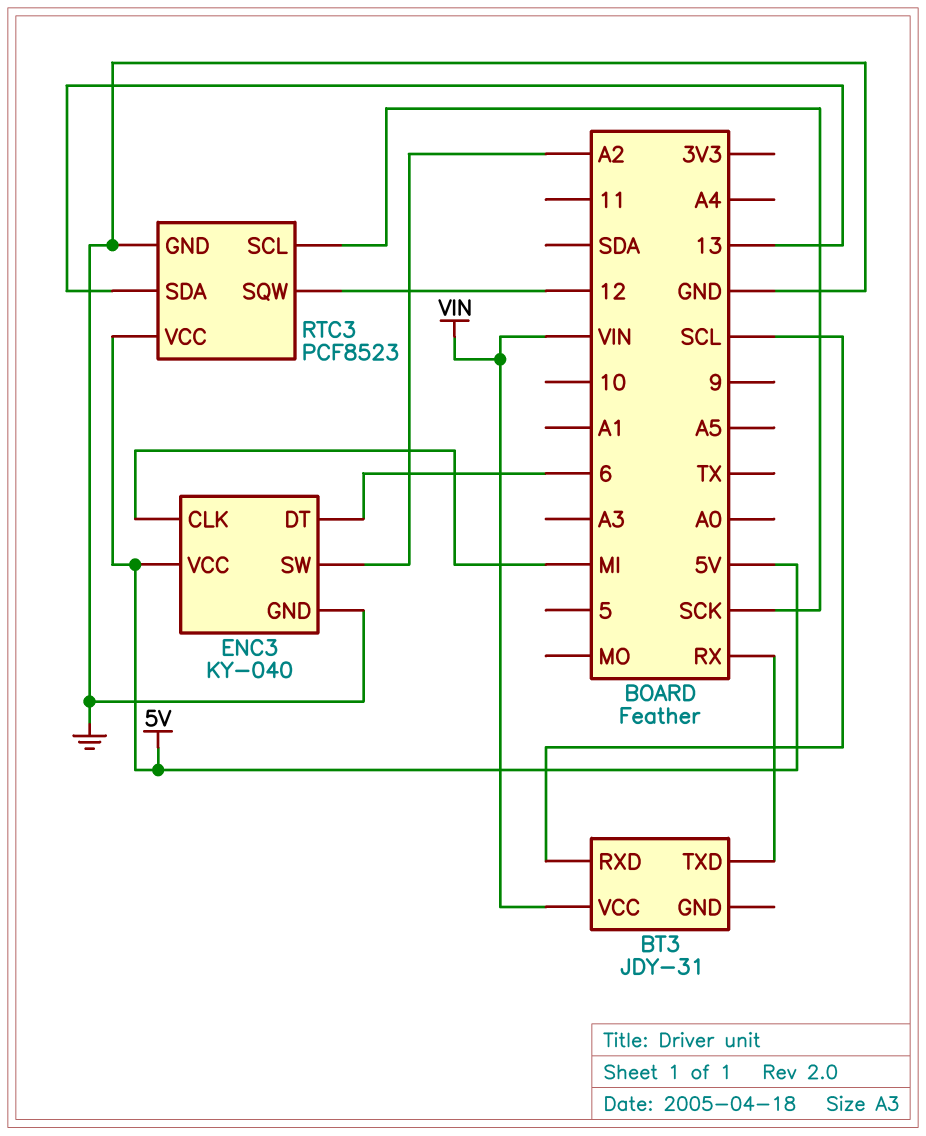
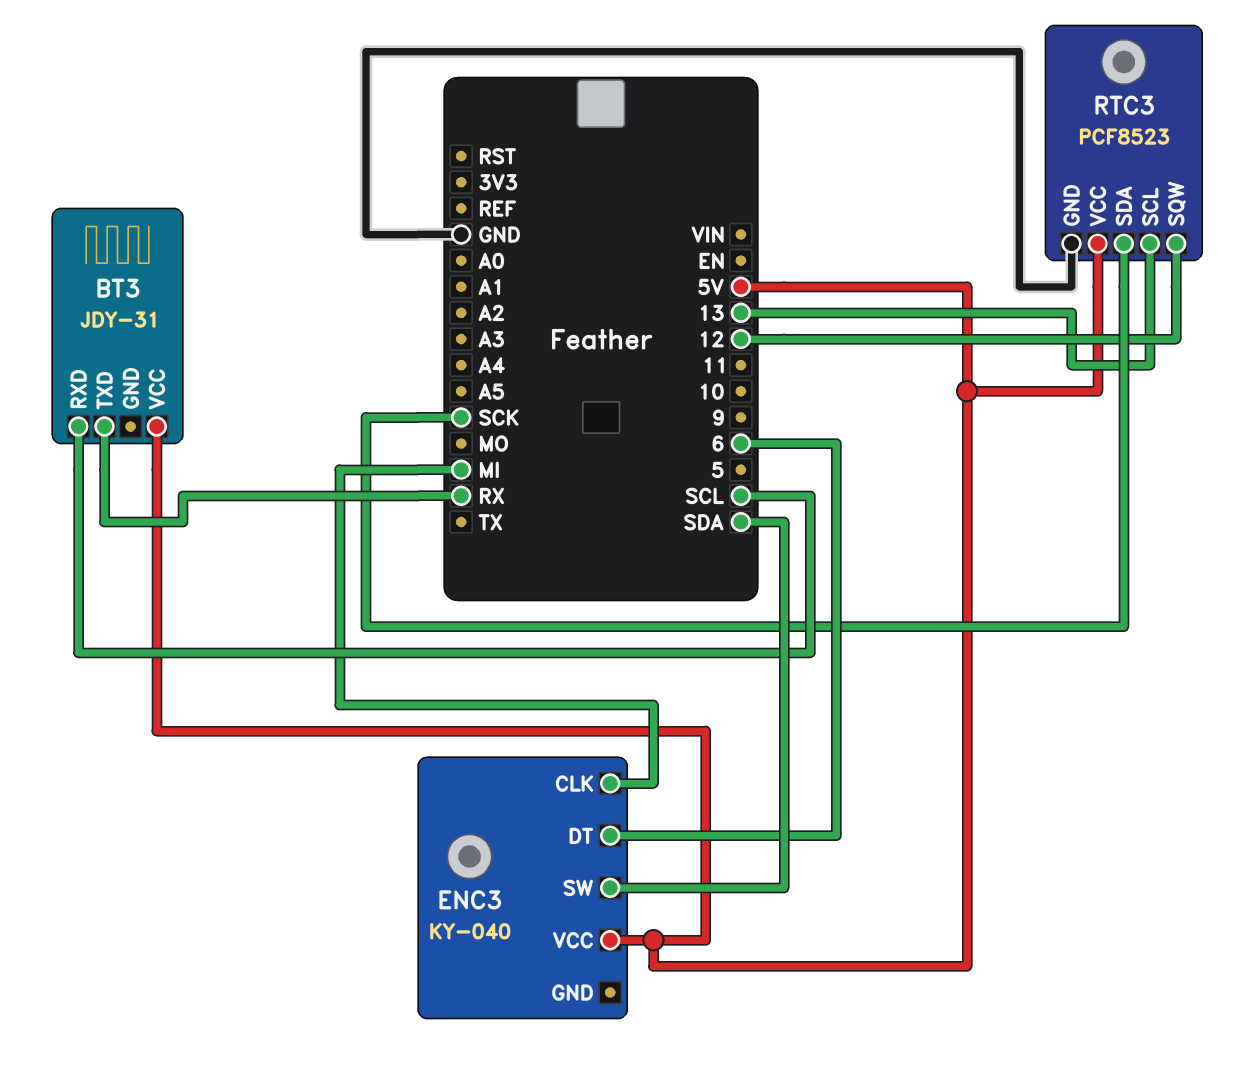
BT3 pin VCC: VIN -> 5V
ENC3 pin GND: GND -> none
ENC3 pin SW: A2 -> SDA
RTC3 pin SCL: SCK -> 13
RTC3 pin SDA: 13 -> SCK

